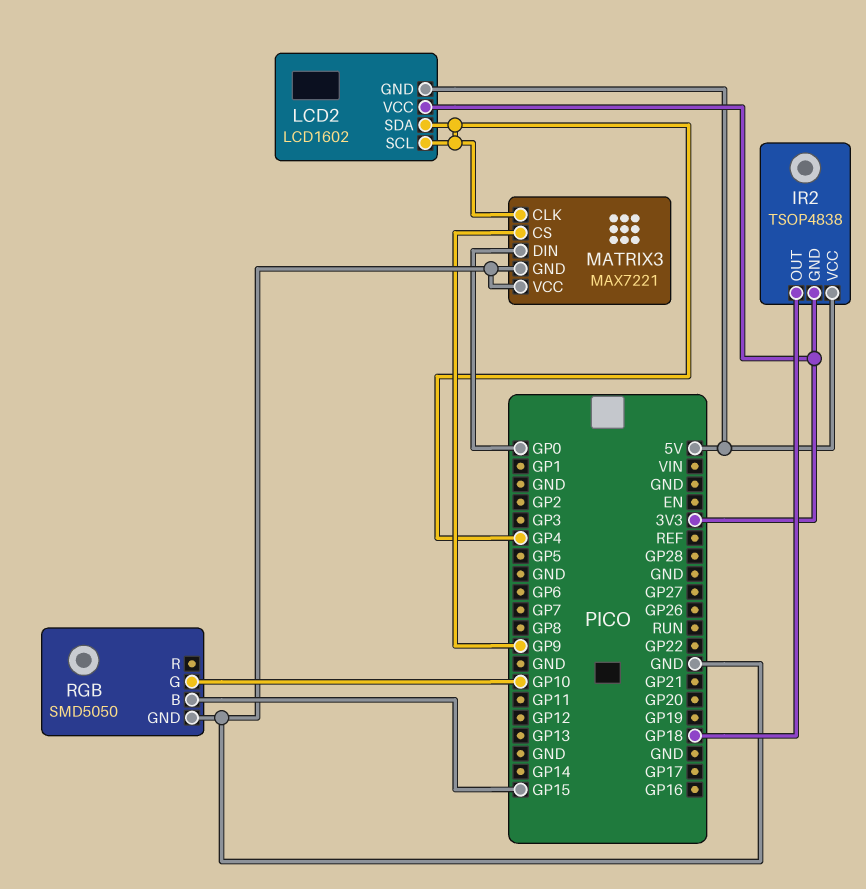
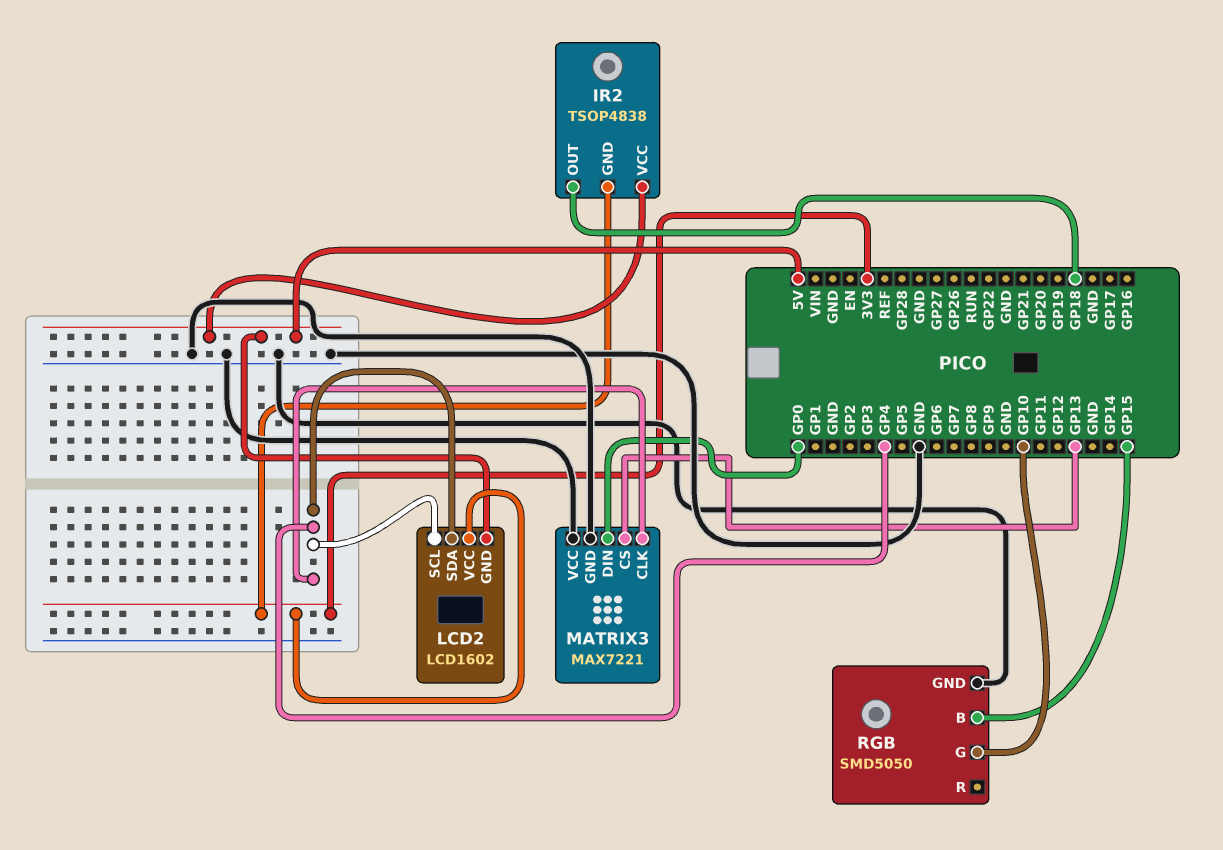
MATRIX3 pin CS: GP9 -> GP13

